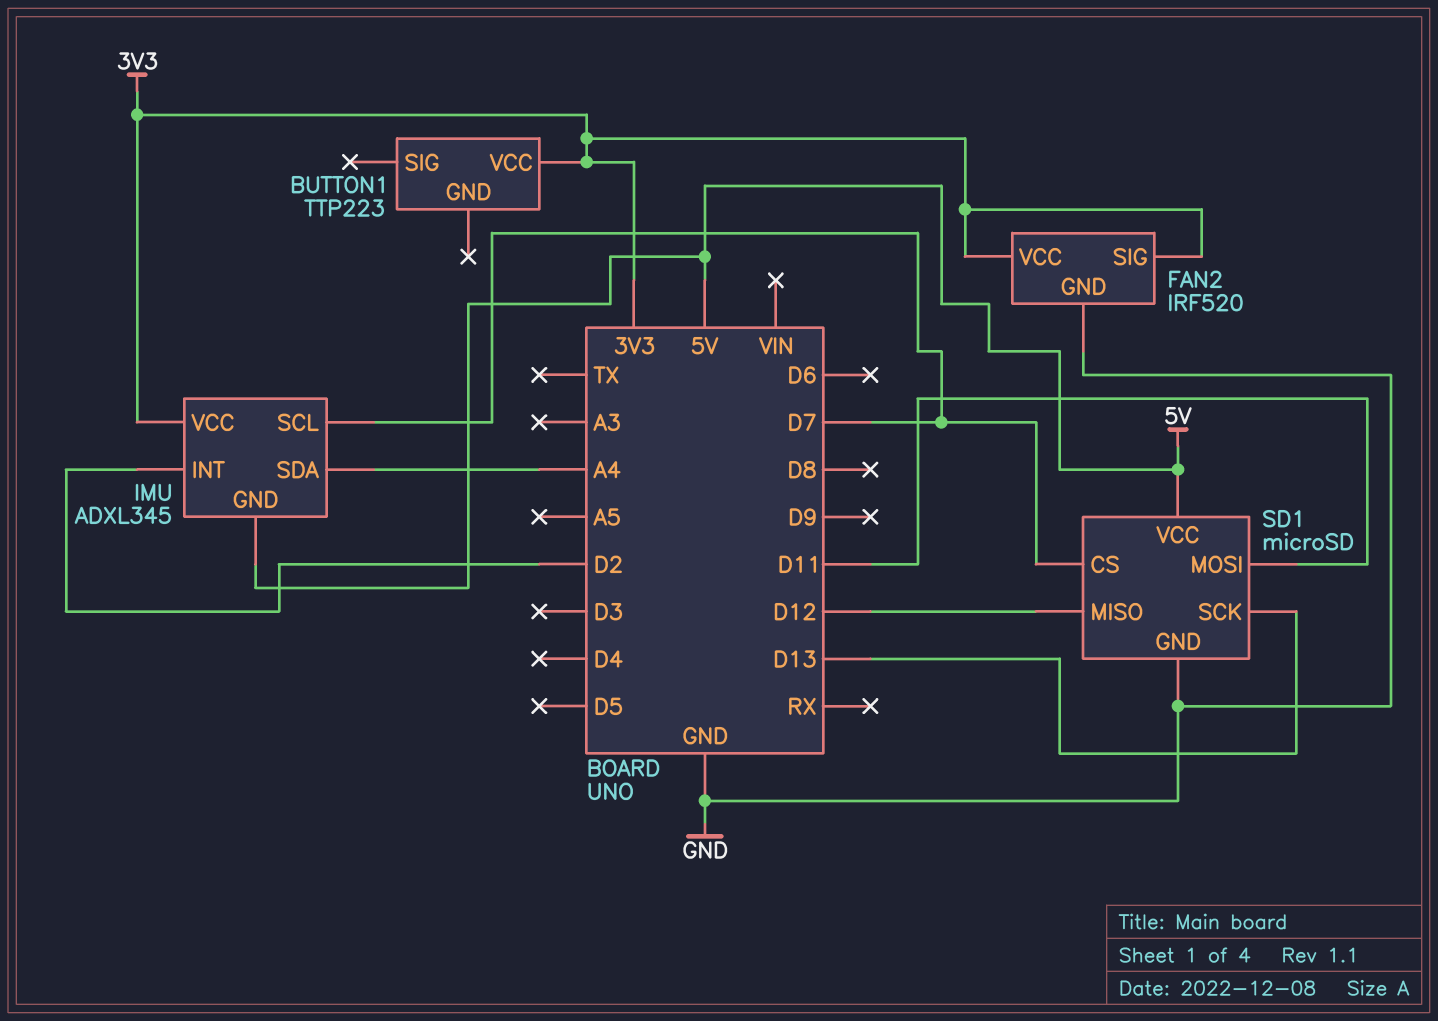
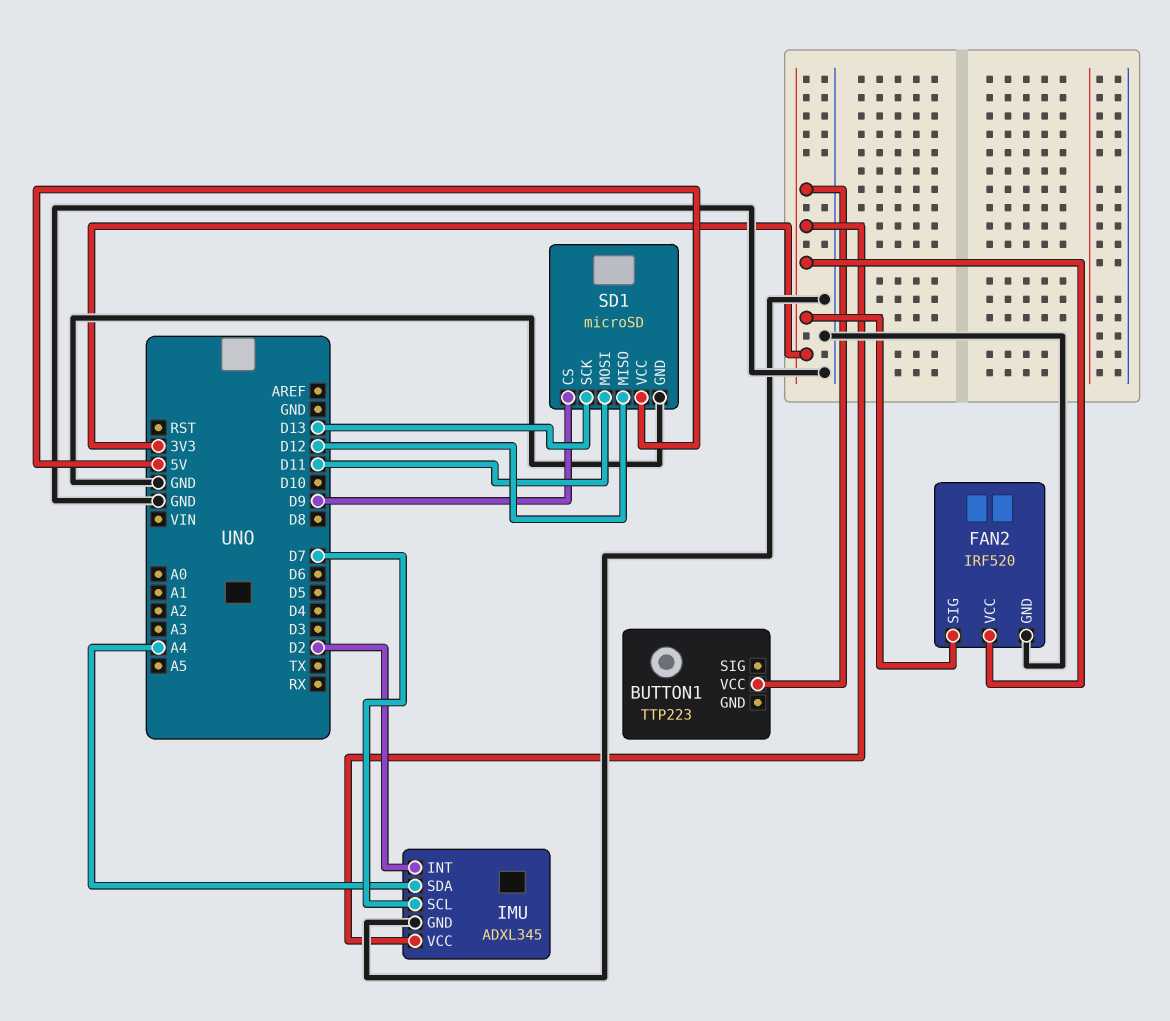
IMU pin GND: 5V -> GND
SD1 pin CS: D7 -> D9

